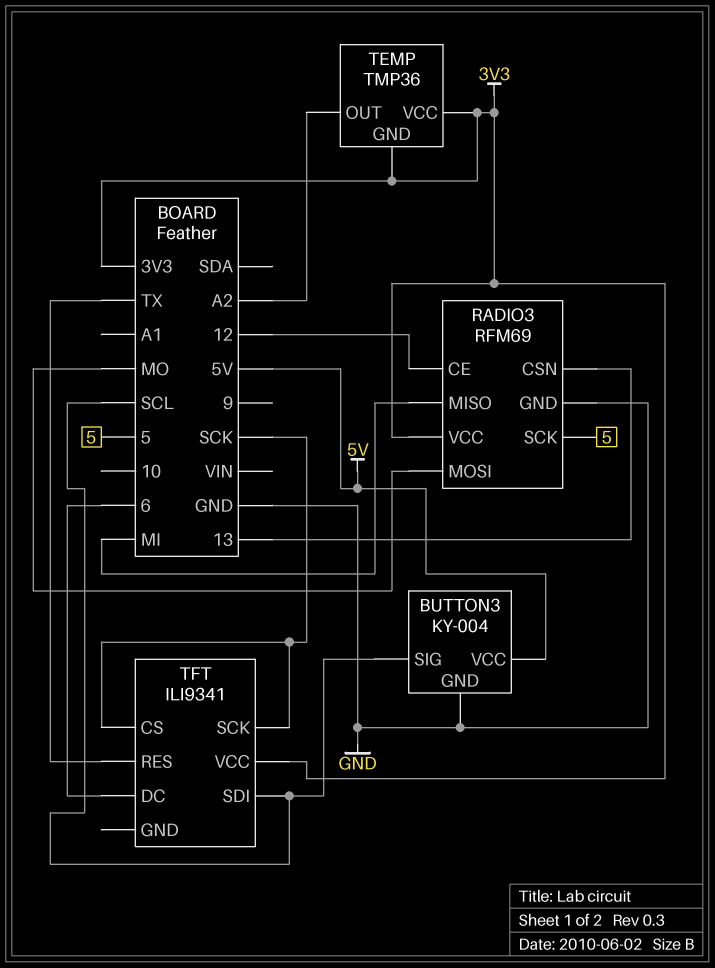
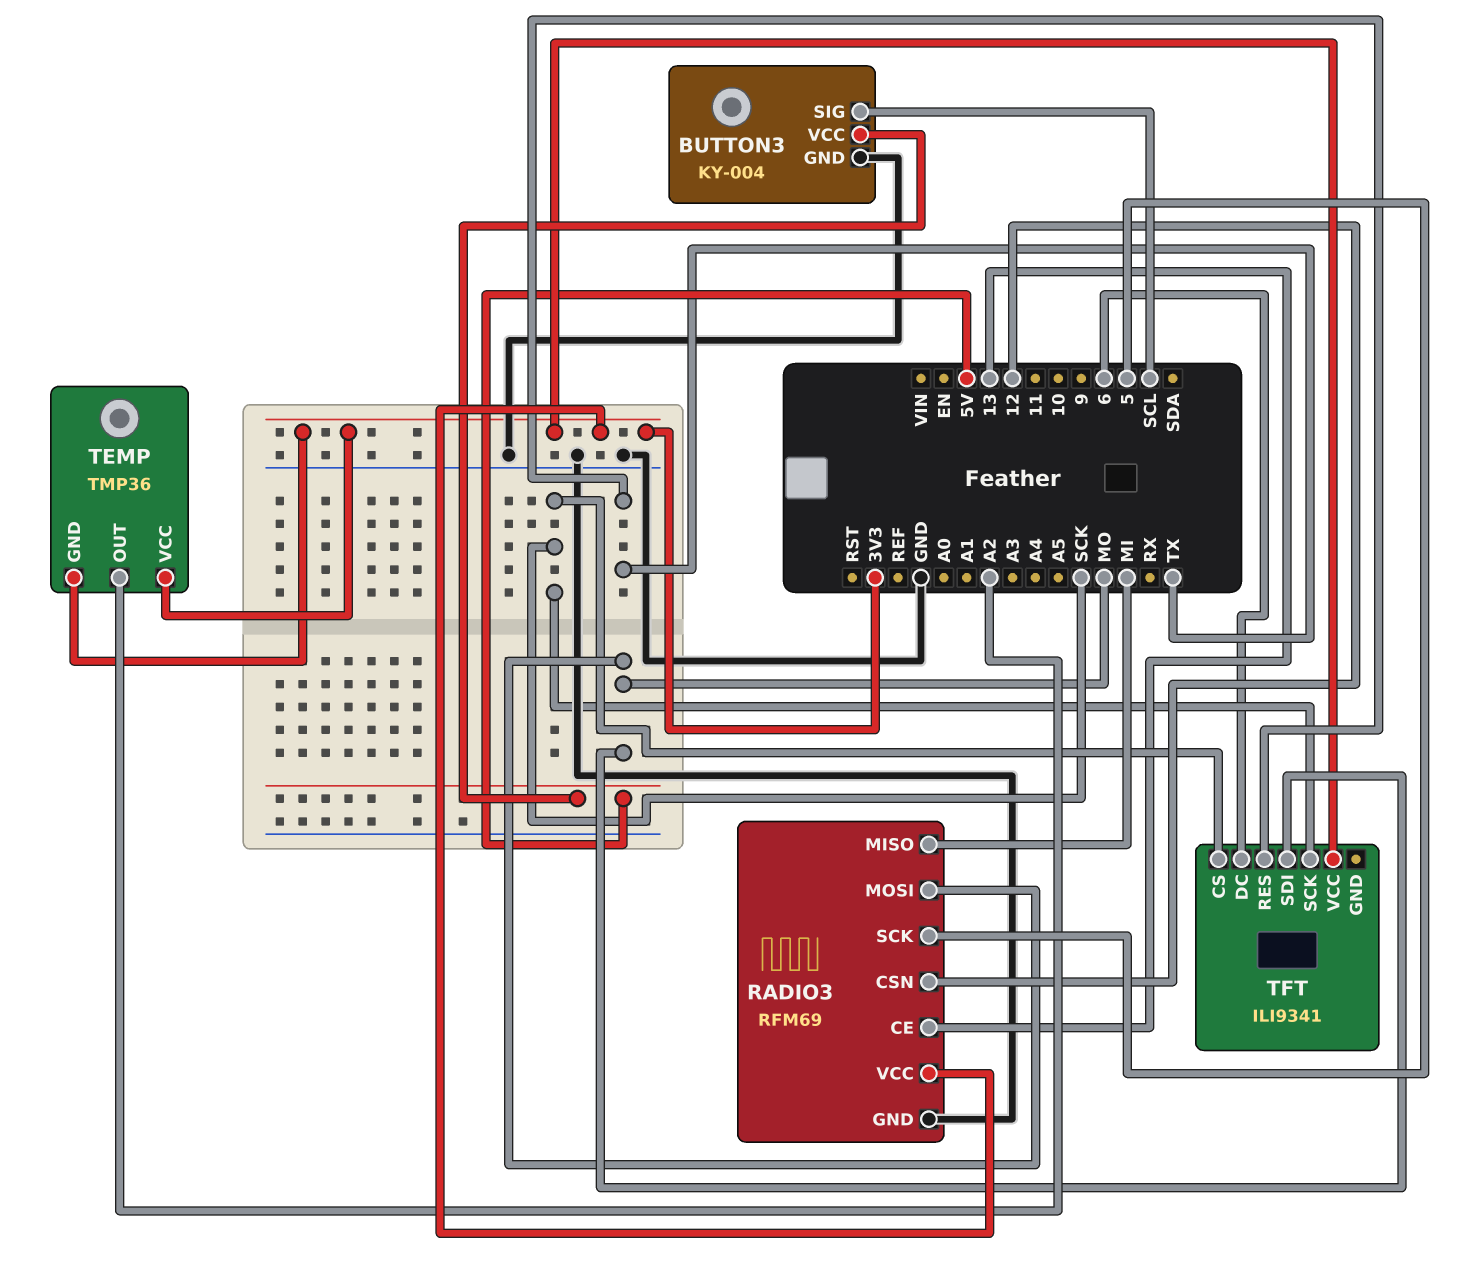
RADIO3 pin CE: 12 -> 13
RADIO3 pin CSN: 13 -> 12
TFT pin SDI: SCL -> MO

